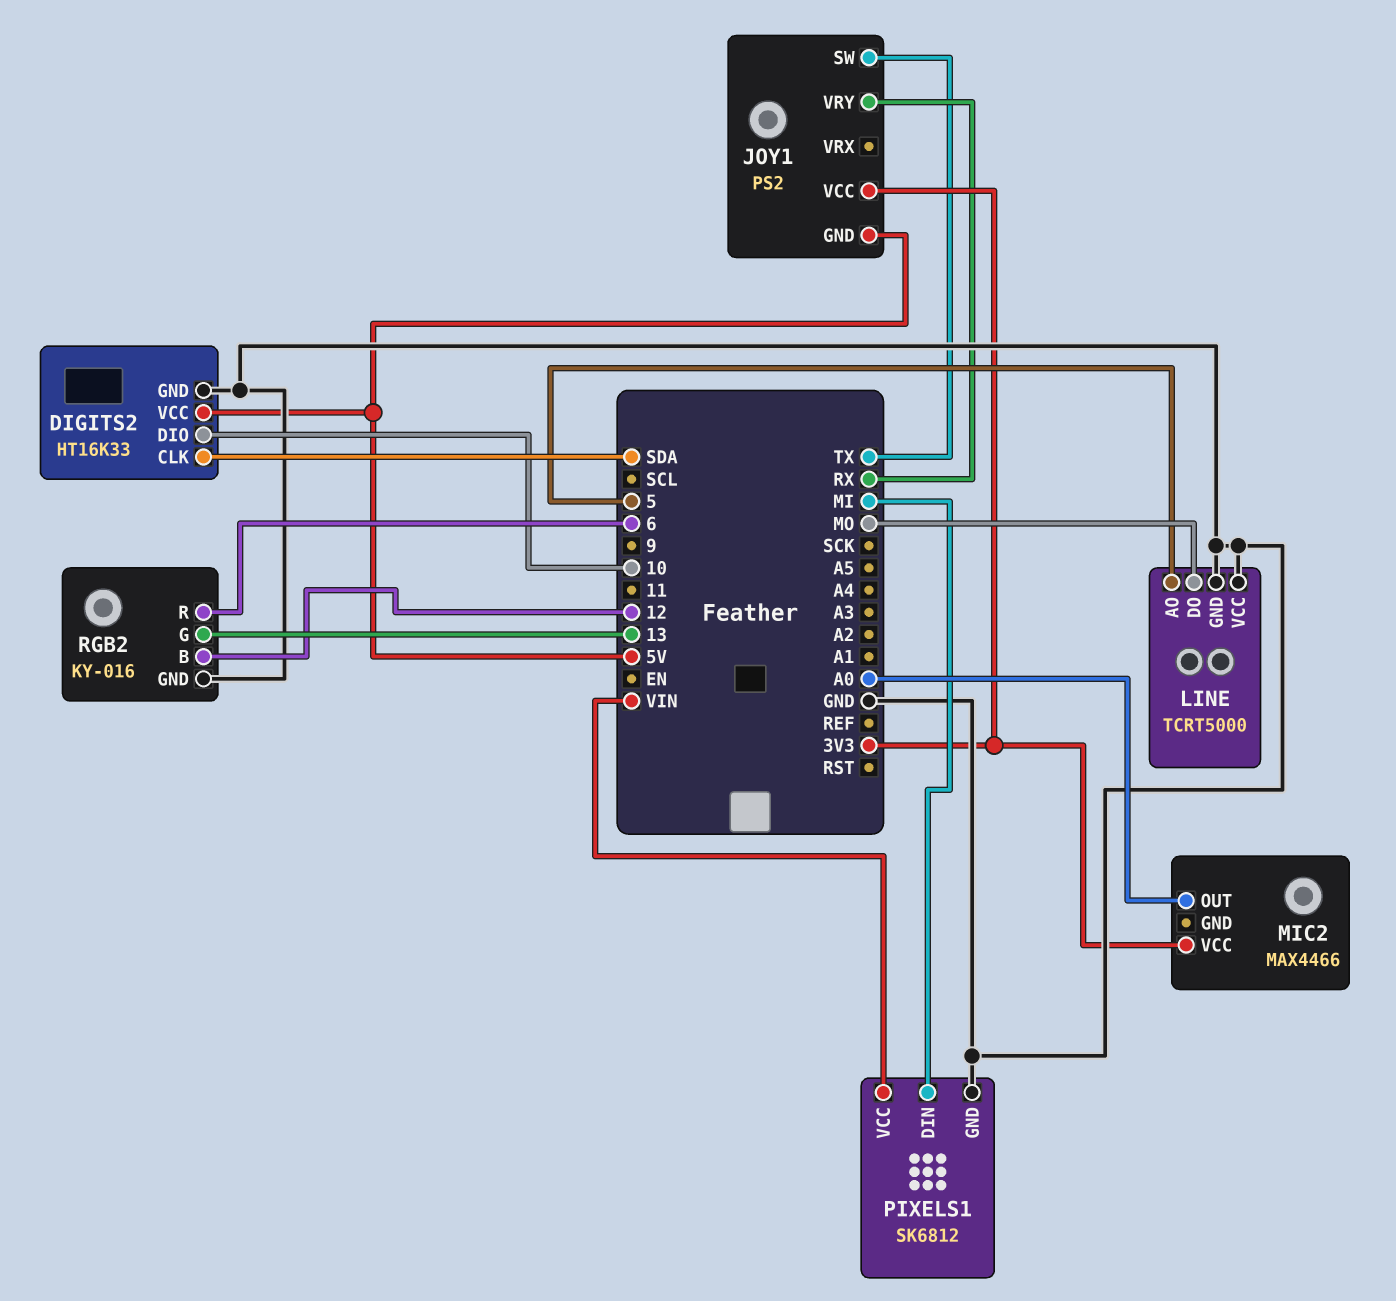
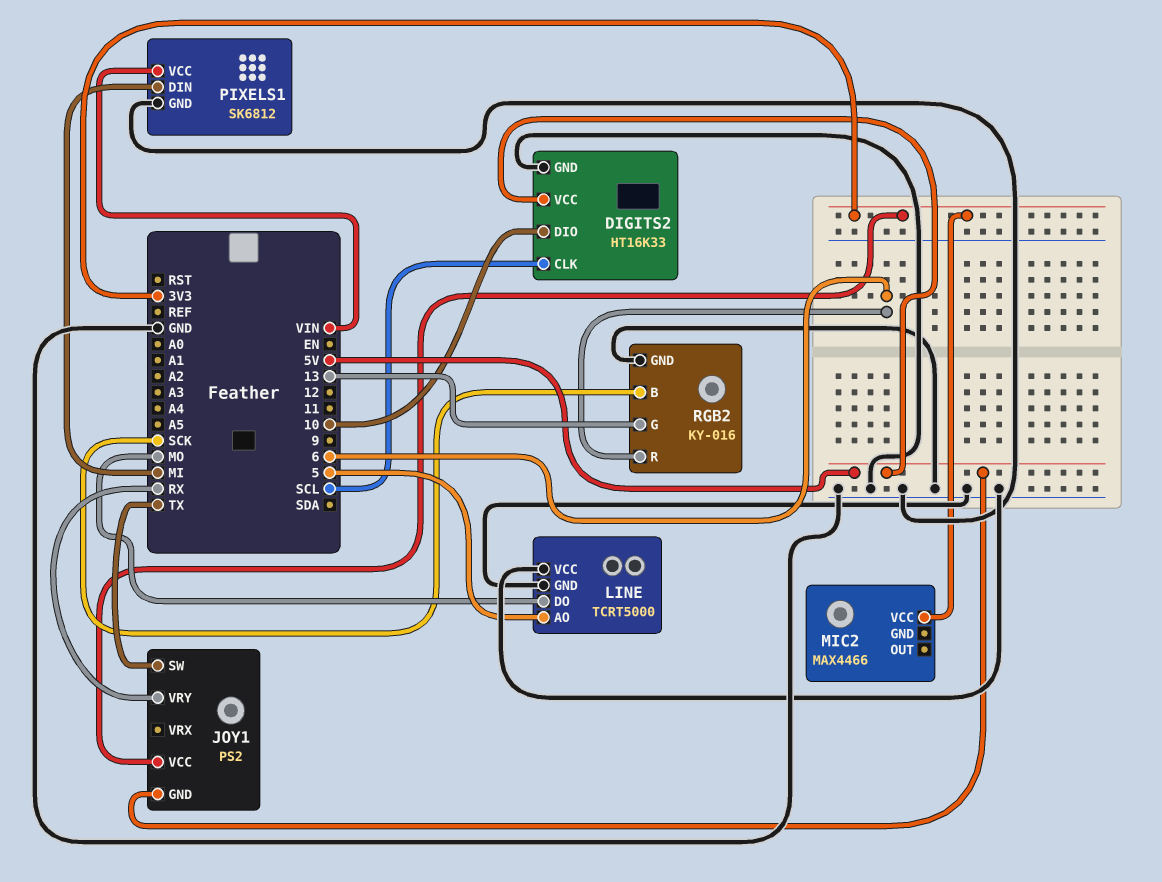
DIGITS2 pin CLK: SDA -> SCL
MIC2 pin OUT: A0 -> none
RGB2 pin B: 12 -> SCK

